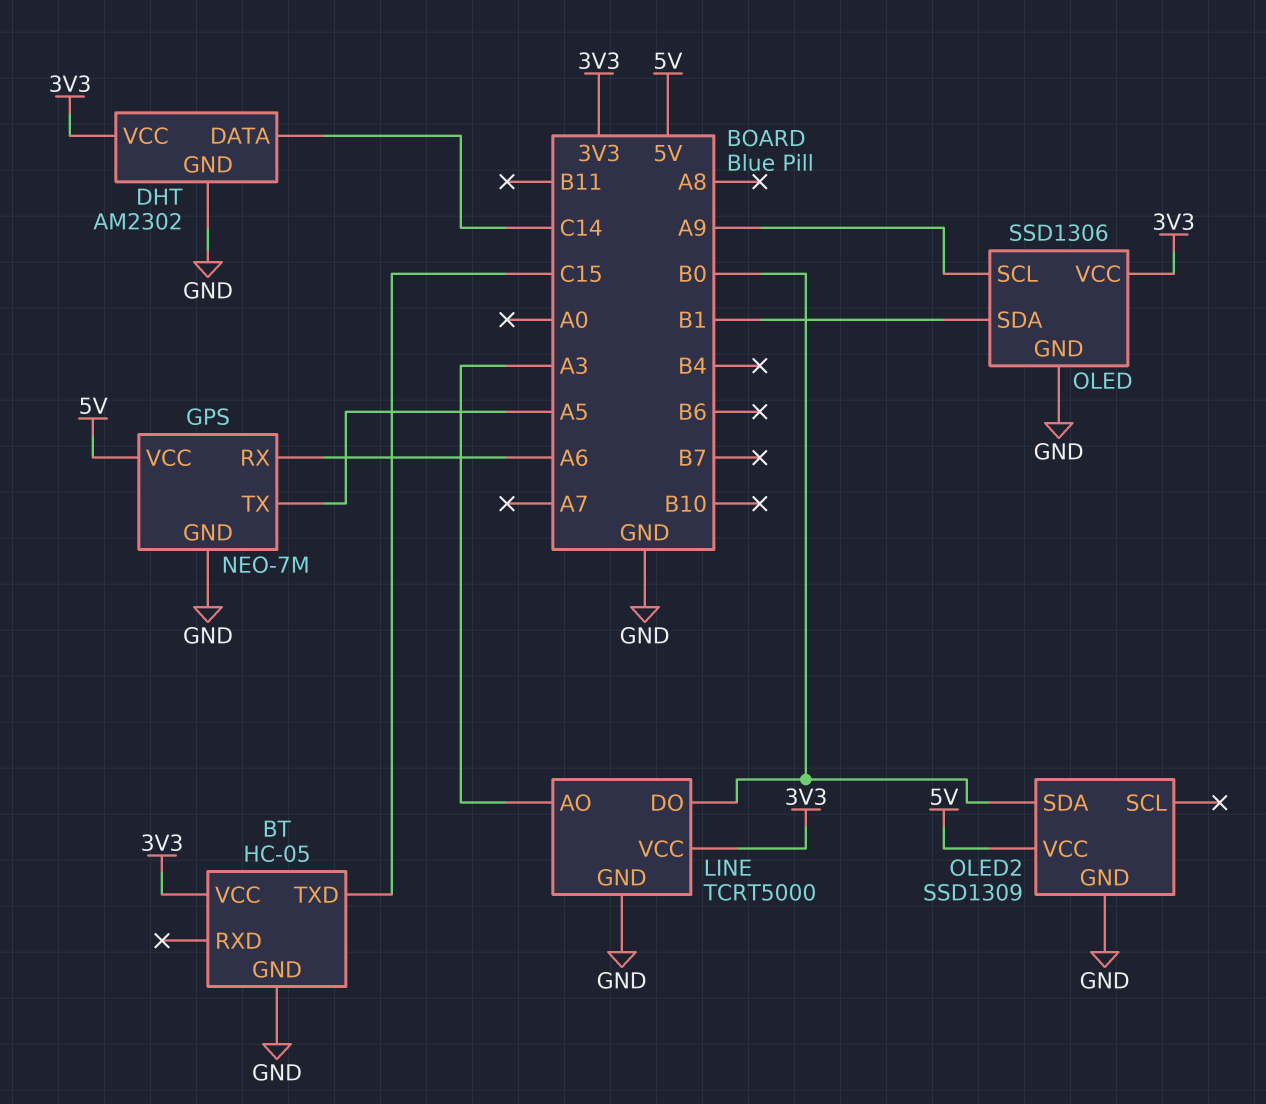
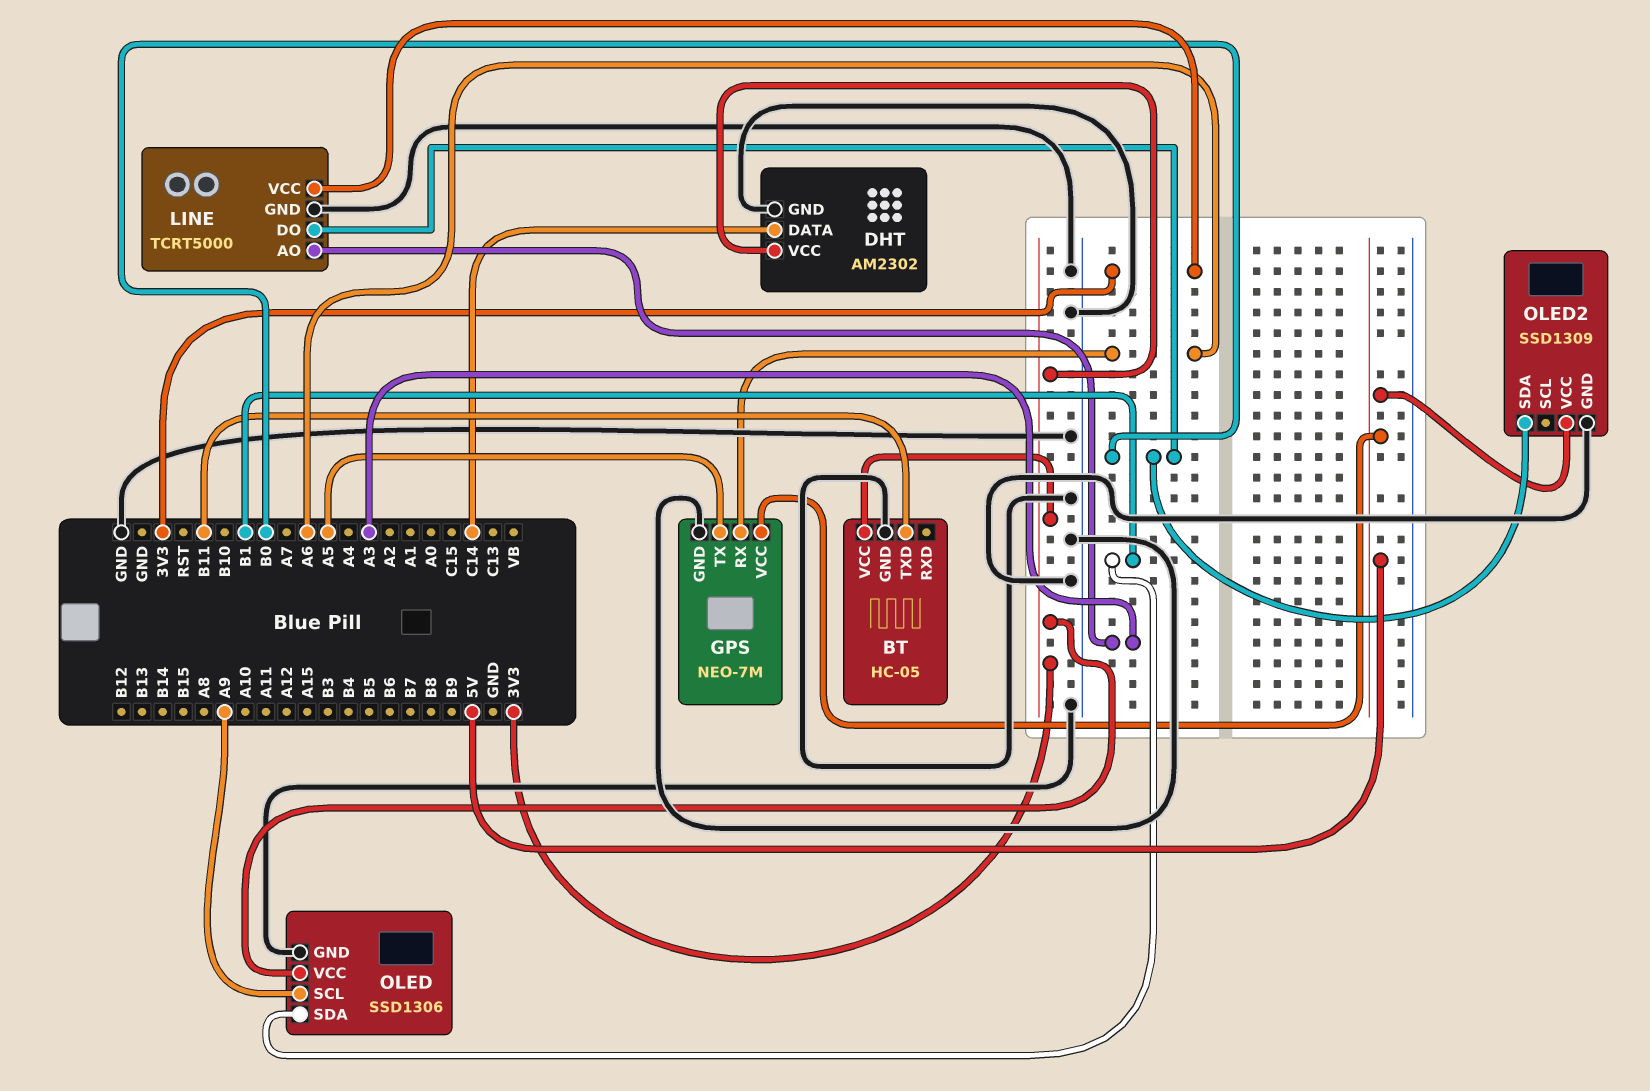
BT pin TXD: C15 -> B11

